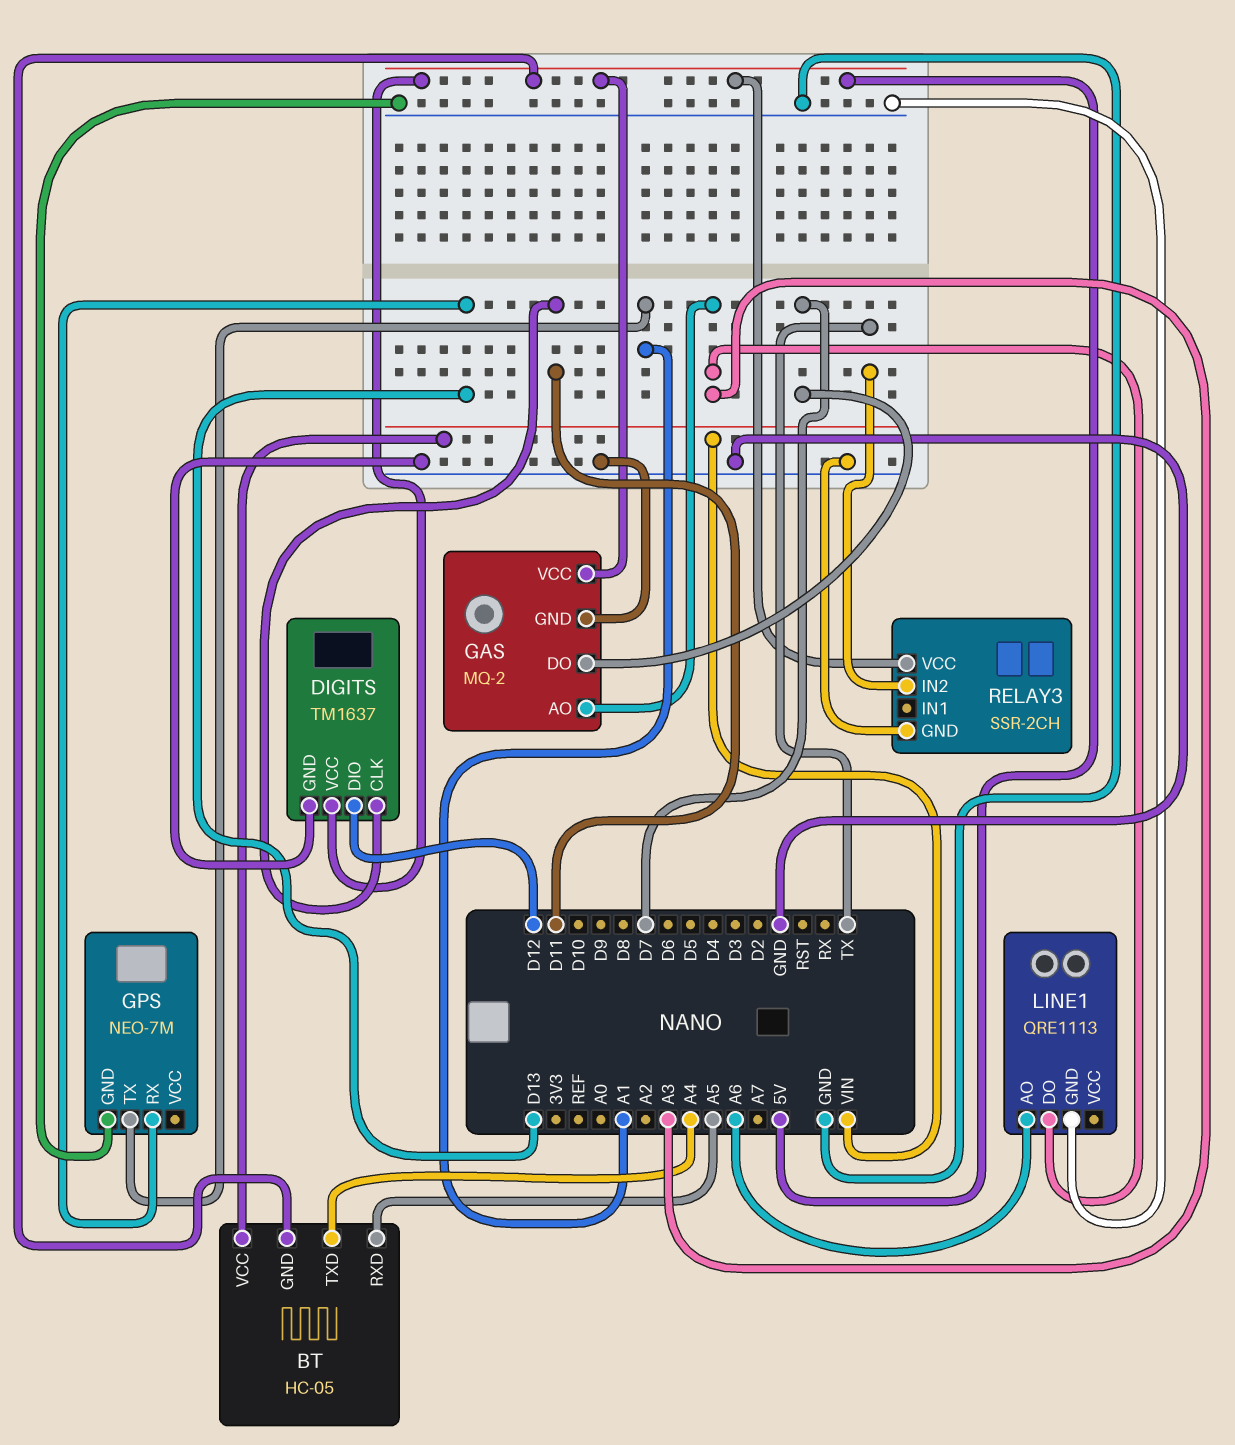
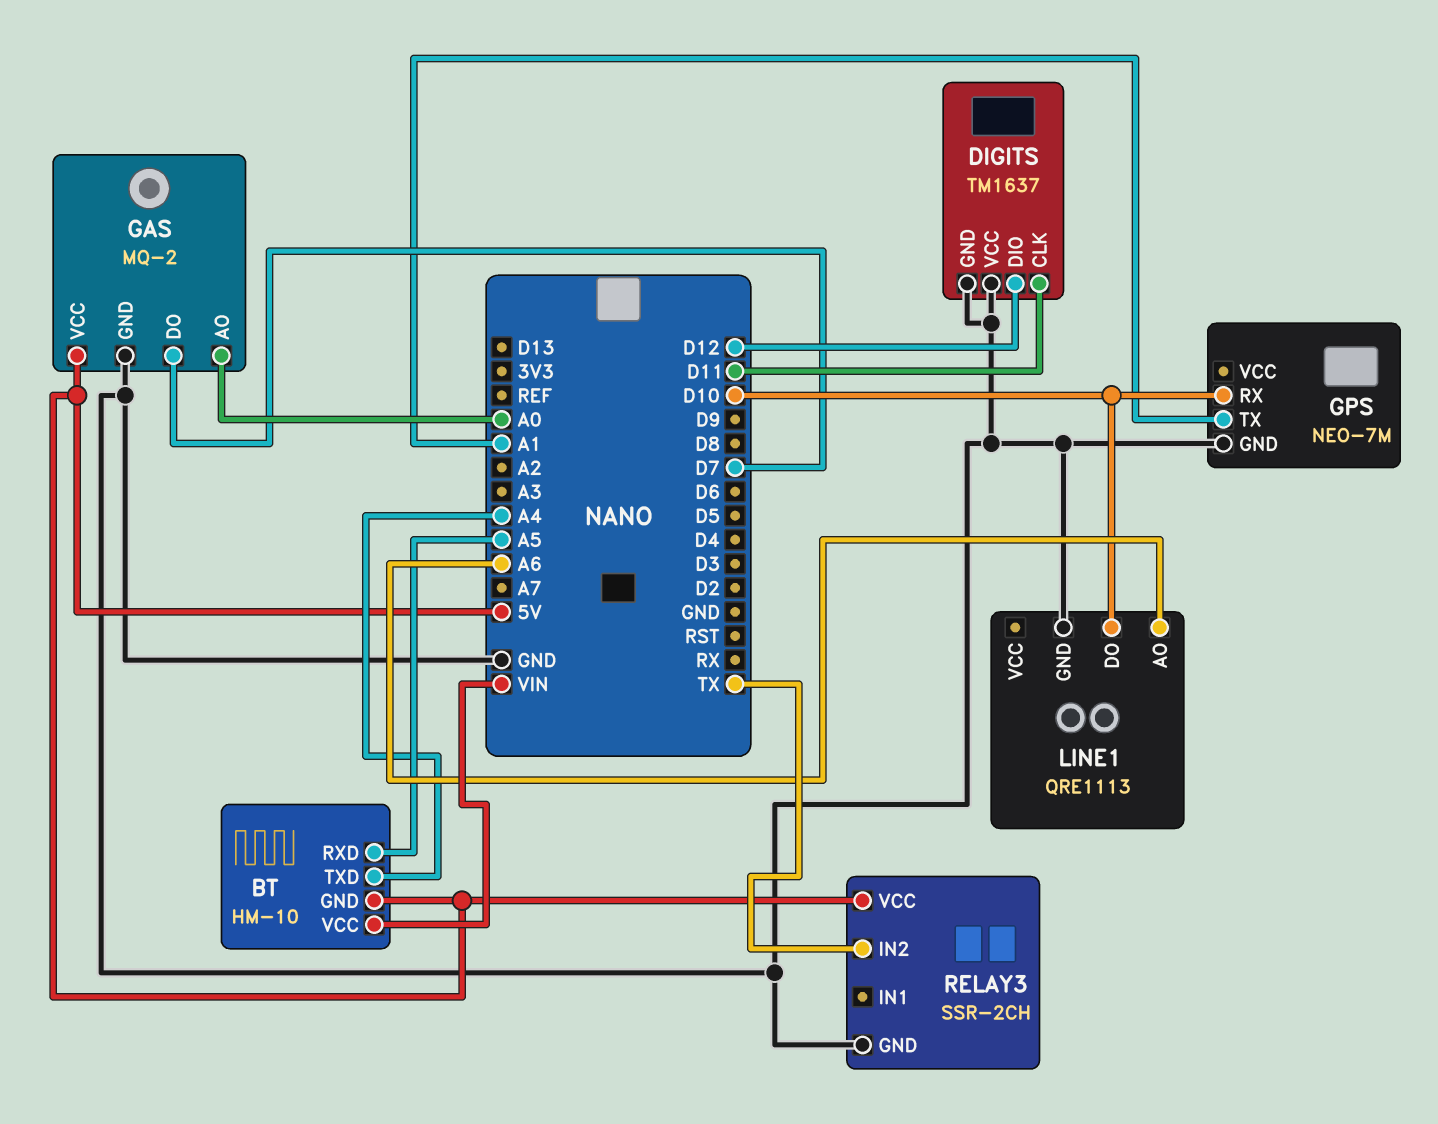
BT: HC-05 -> HM-10
DIGITS pin VCC: 5V -> GND
GAS pin AO: A3 -> A0
GPS pin RX: D13 -> D10
LINE1 pin DO: A3 -> D10

